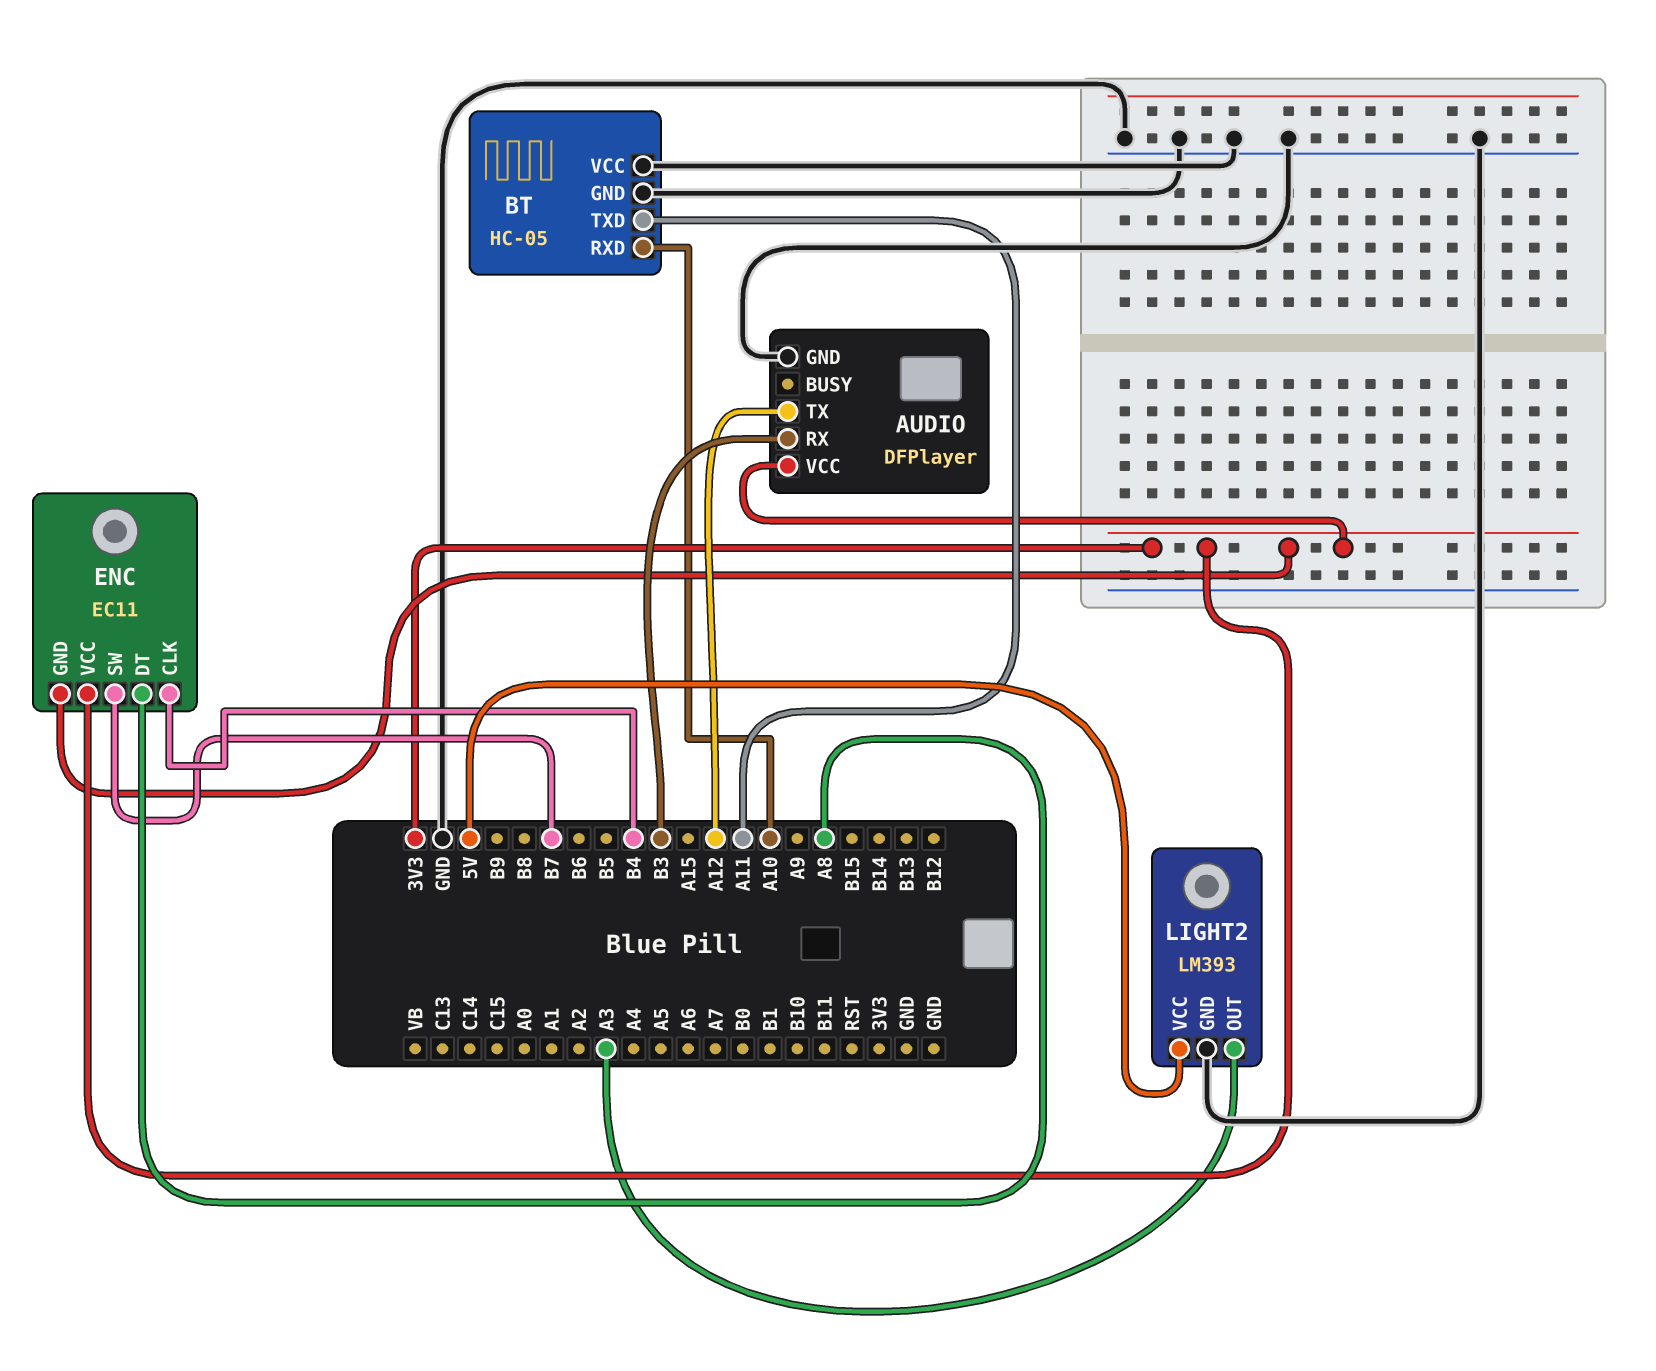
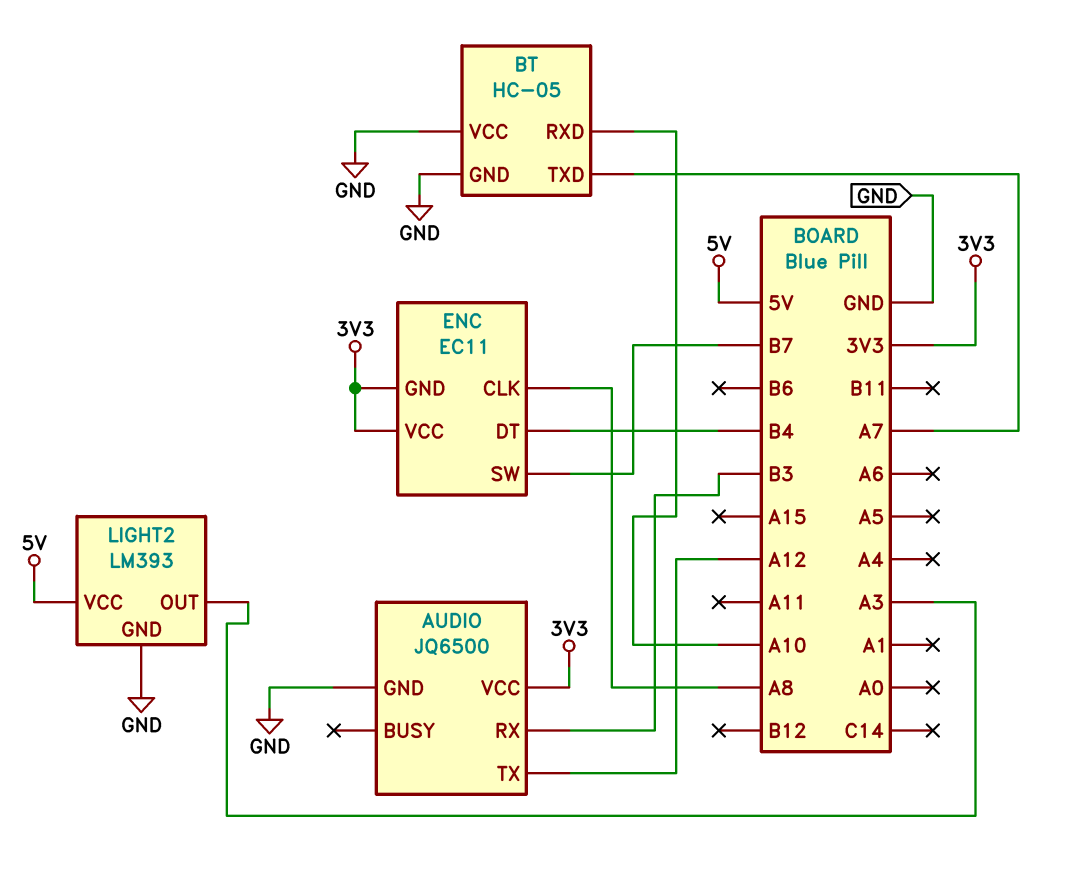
AUDIO: DFPlayer -> JQ6500
BT pin TXD: A11 -> A7
ENC pin CLK: B4 -> A8
ENC pin DT: A8 -> B4

